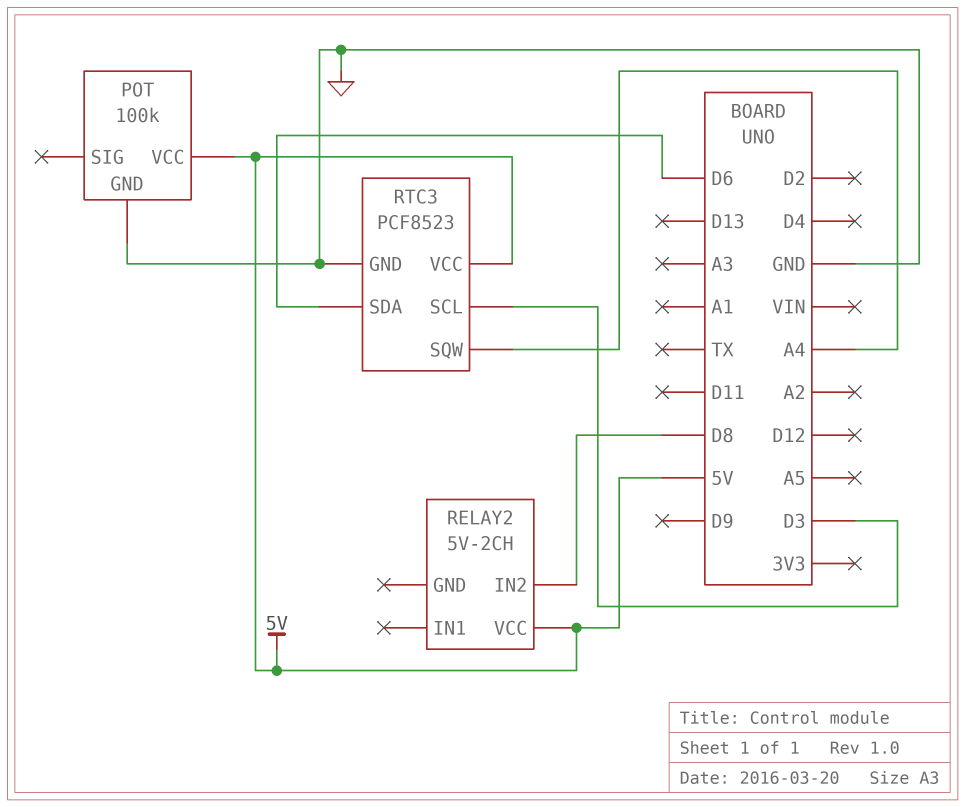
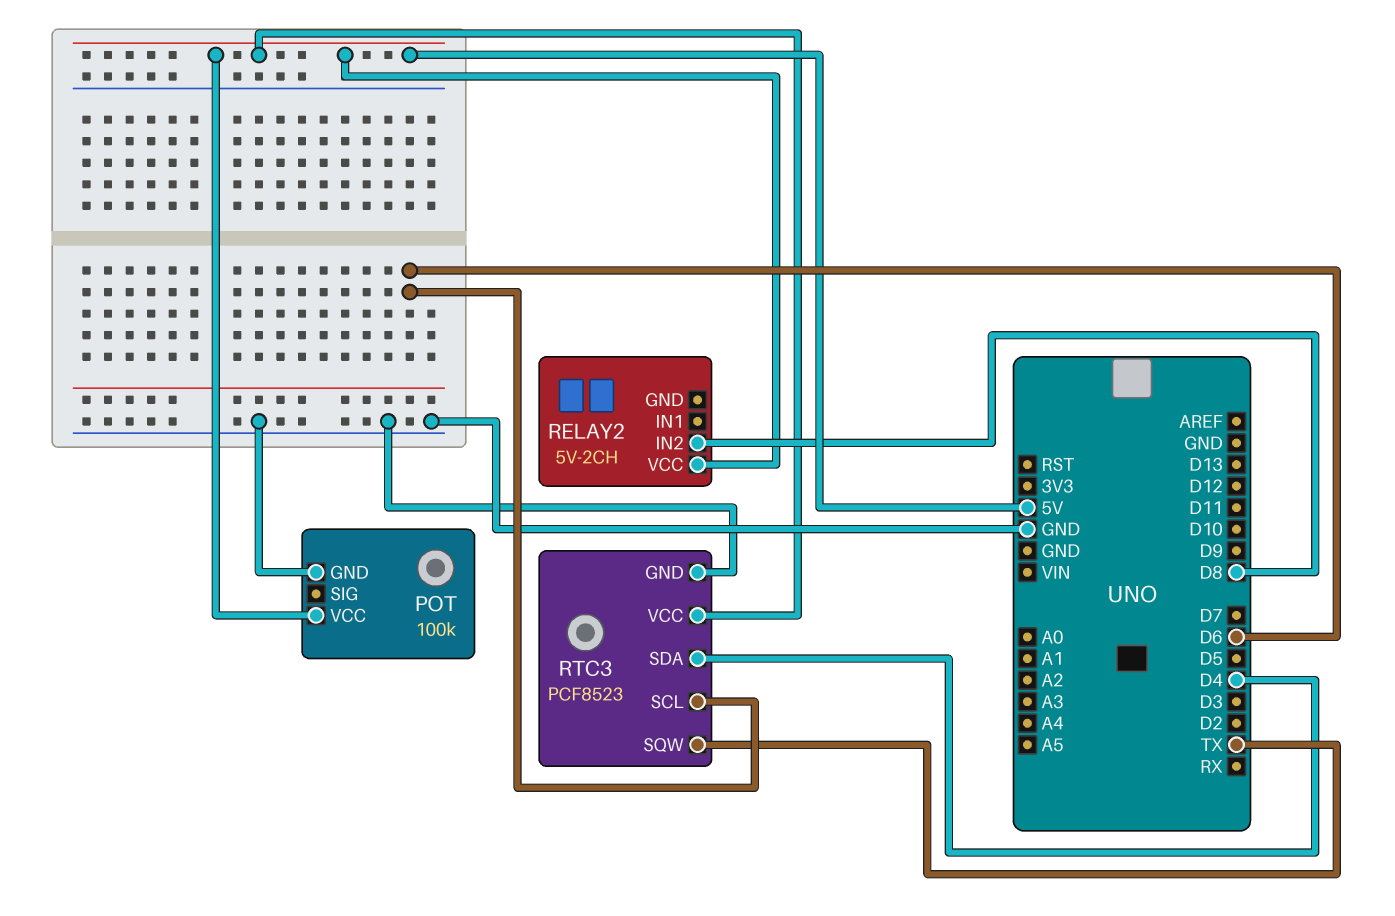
RTC3 pin SCL: D3 -> D6
RTC3 pin SDA: D6 -> D4
RTC3 pin SQW: A4 -> TX

